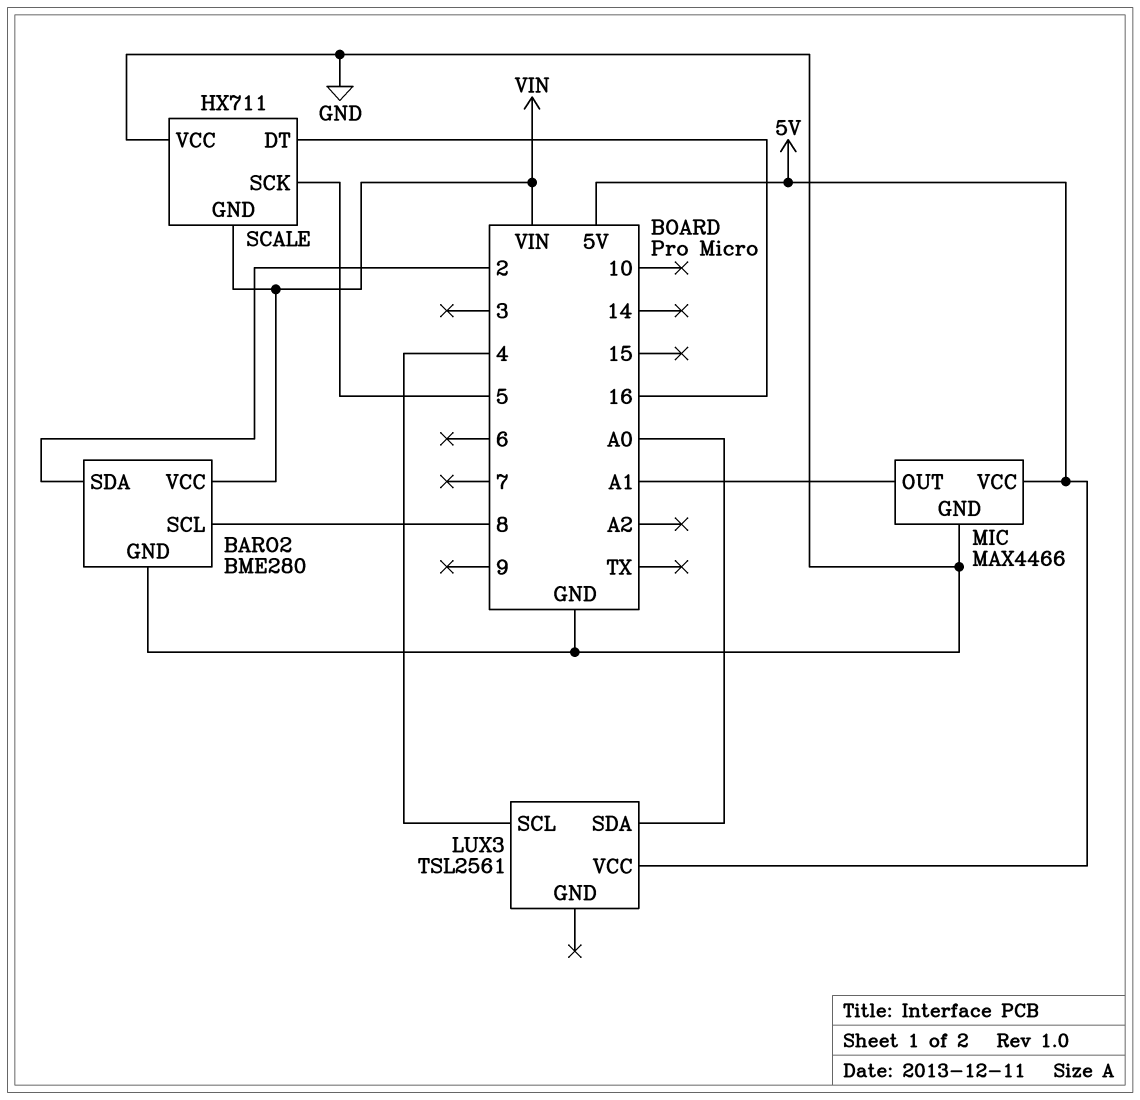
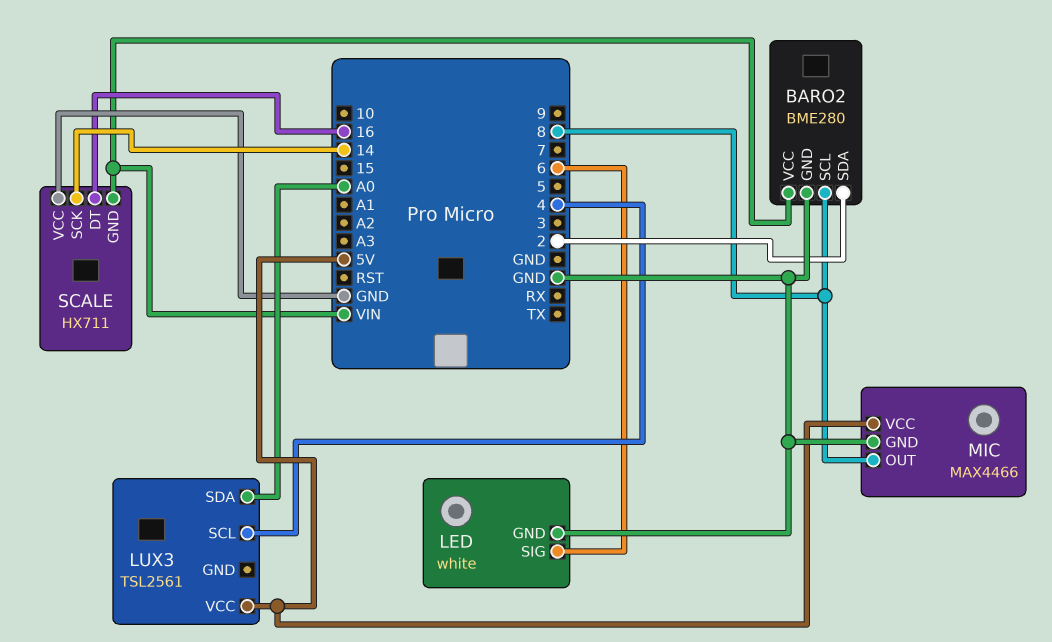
LED: none -> white
LED pin GND: none -> GND
LED pin SIG: none -> 6
MIC pin OUT: A1 -> 8
SCALE pin SCK: 5 -> 14

